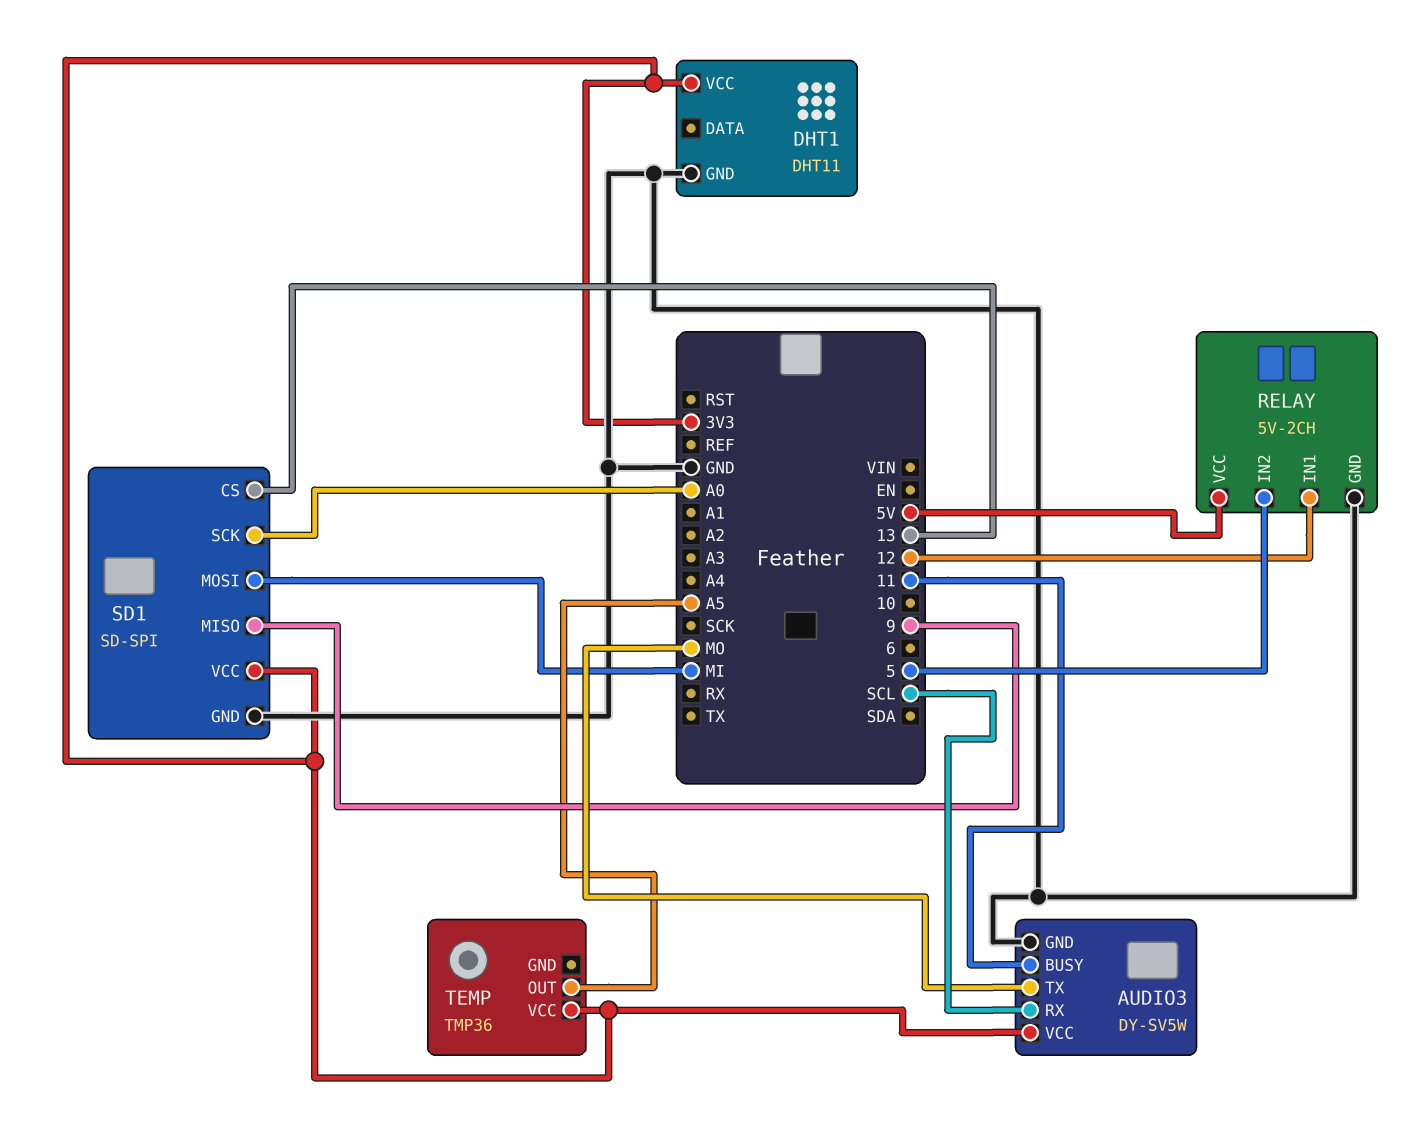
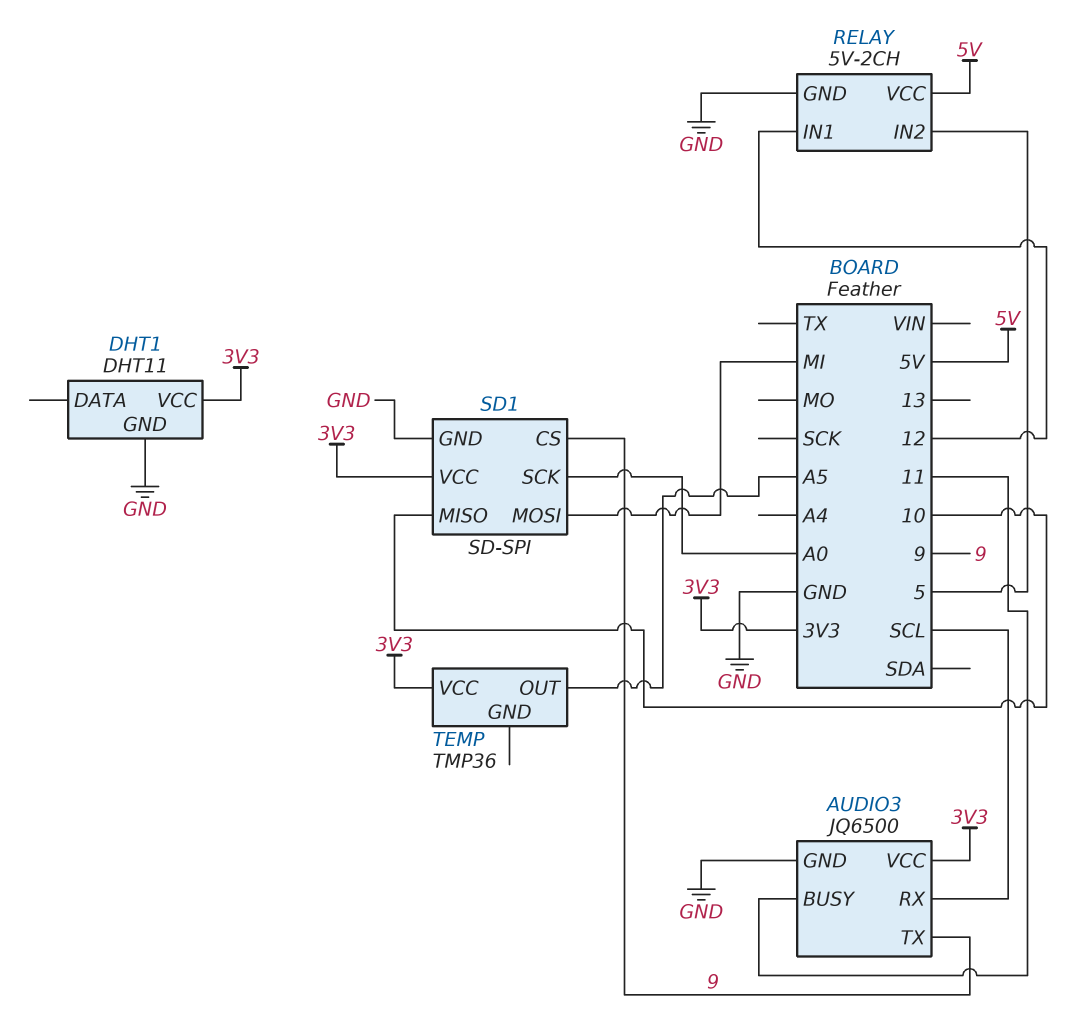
AUDIO3: DY-SV5W -> JQ6500
AUDIO3 pin TX: MO -> 9
SD1 pin CS: 13 -> 9
SD1 pin MISO: 9 -> 10

